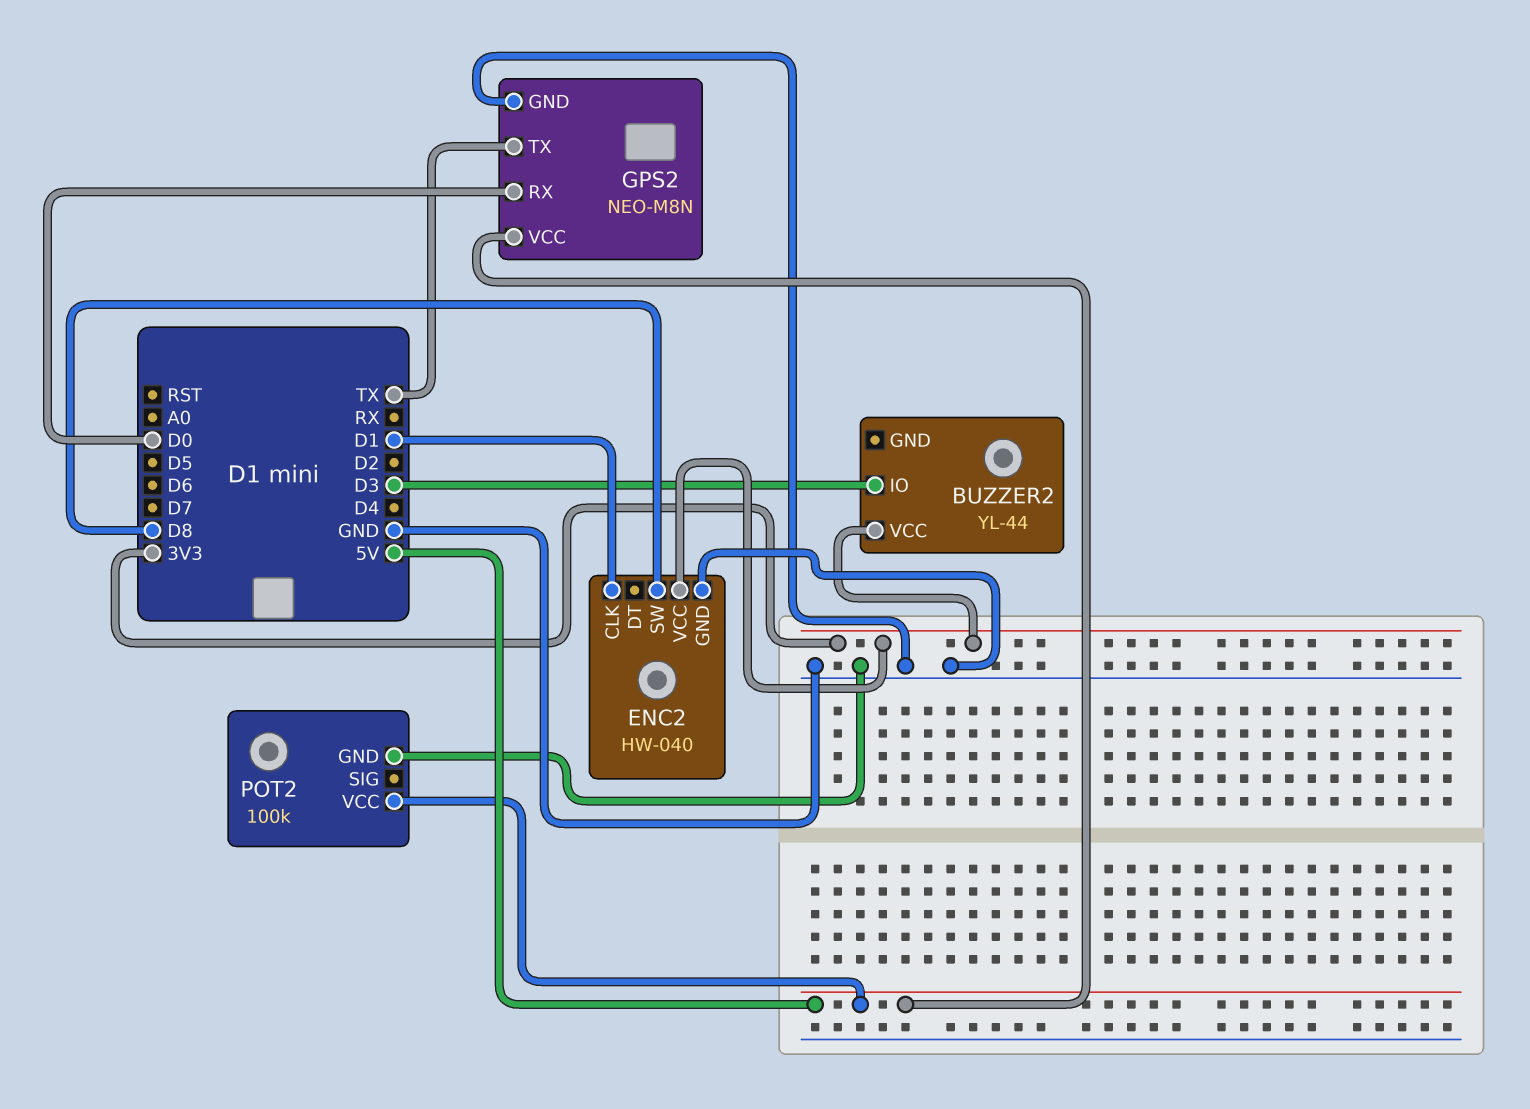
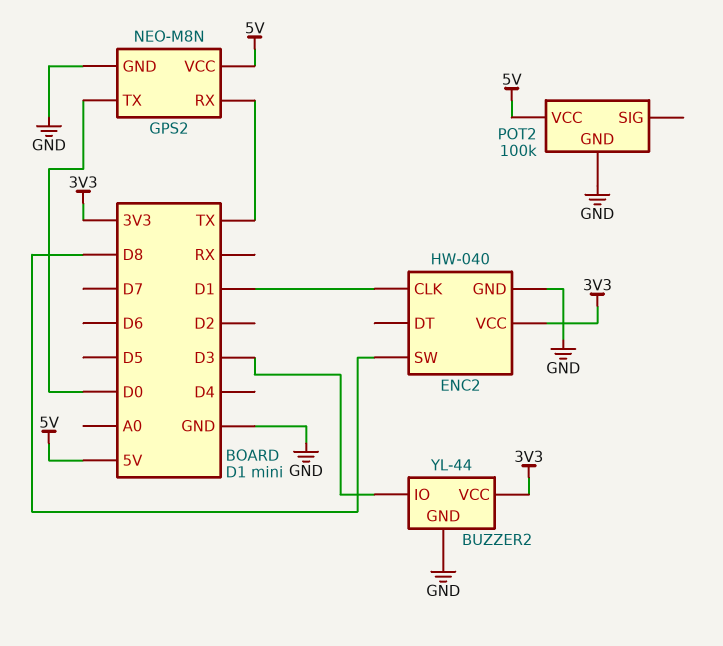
BUZZER2 pin GND: none -> GND
GPS2 pin RX: D0 -> TX
GPS2 pin TX: TX -> D0

